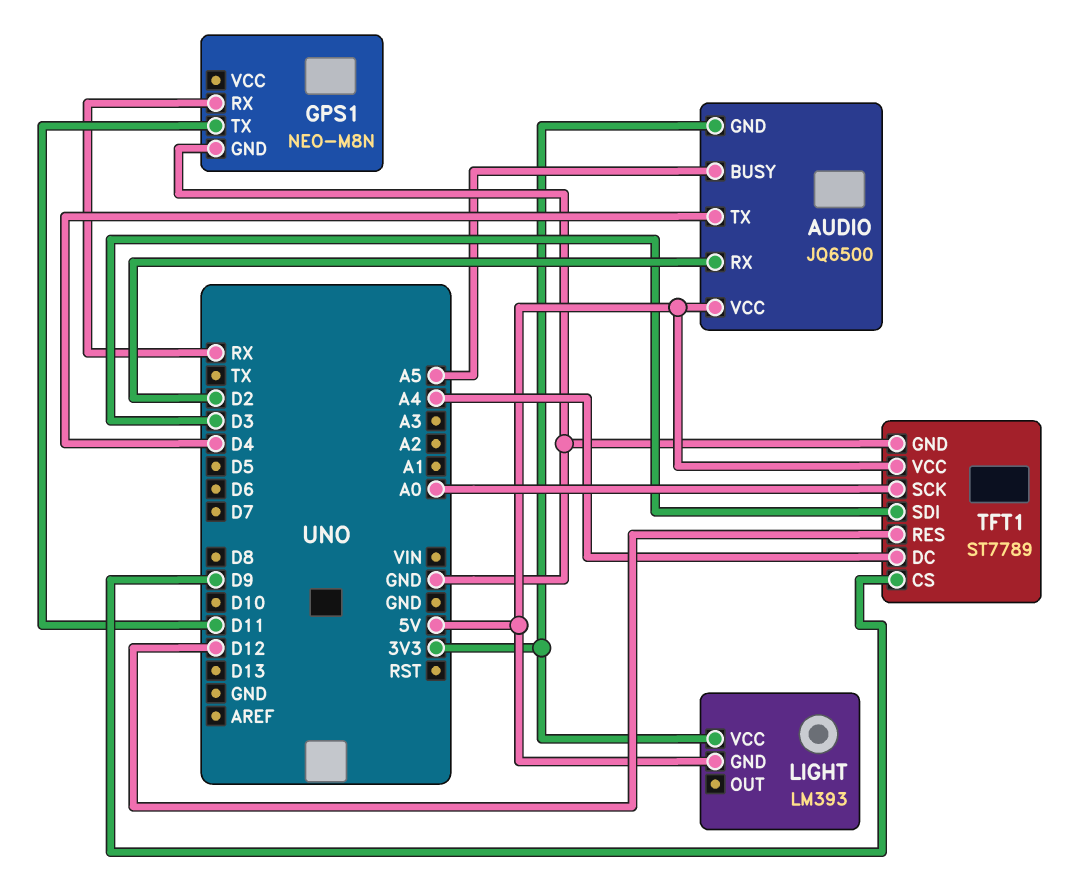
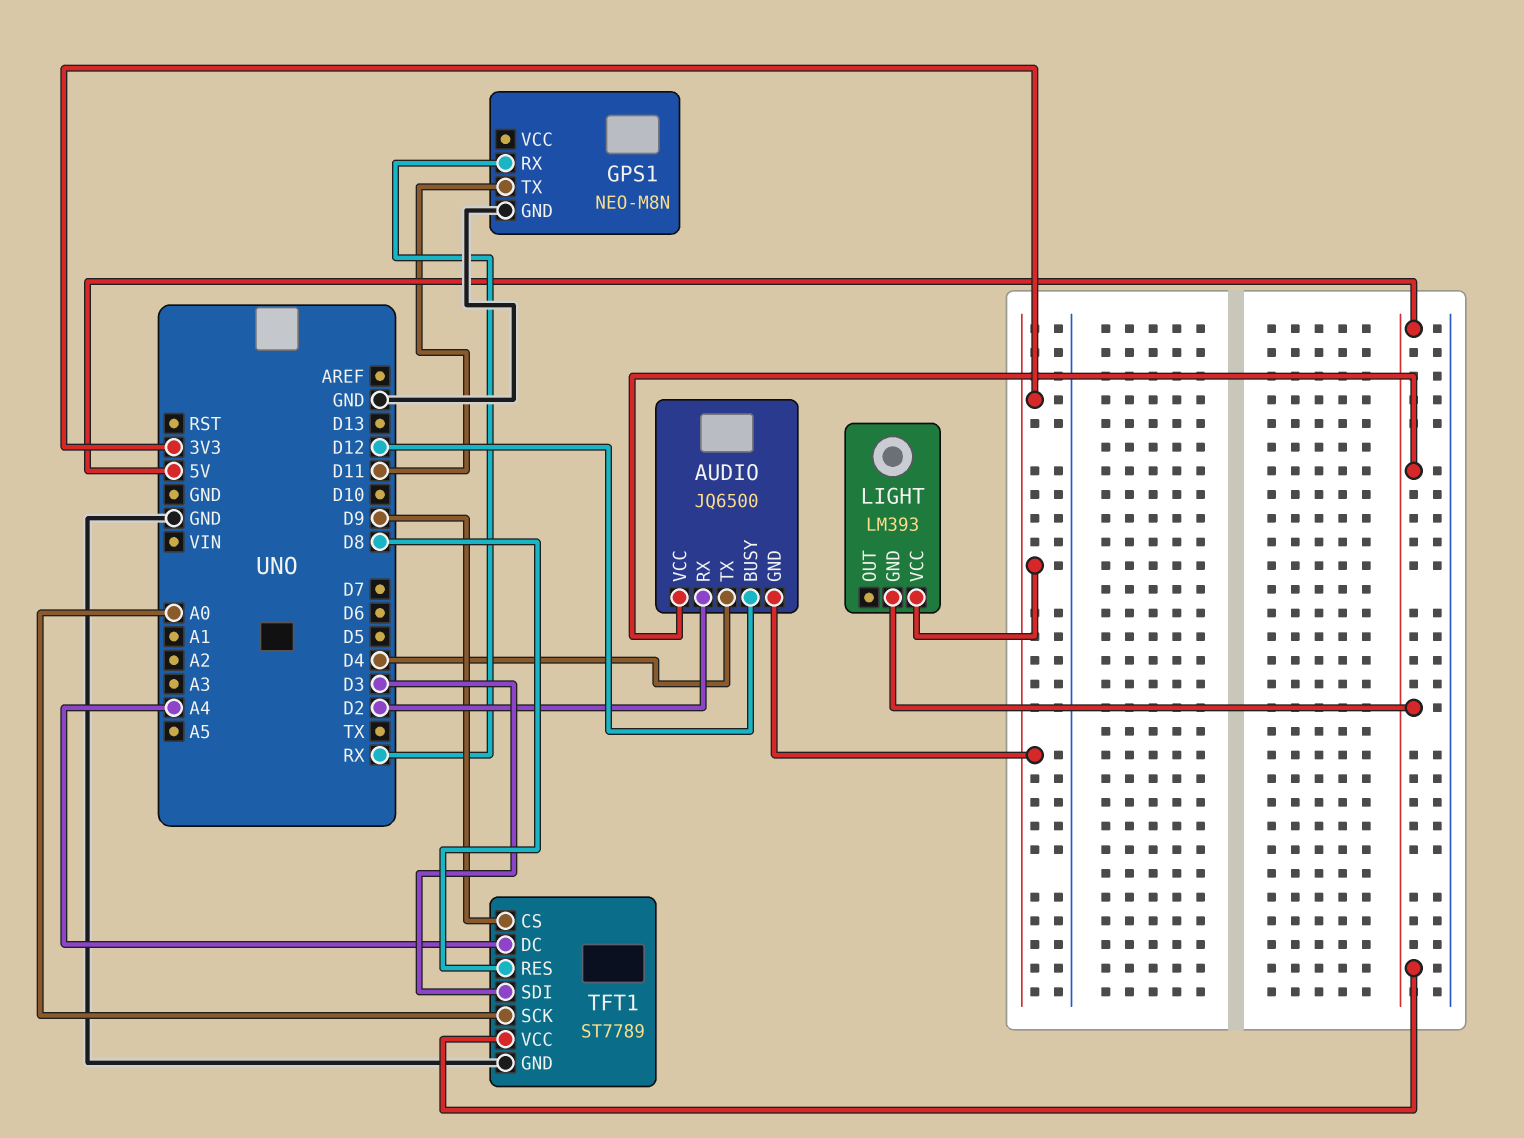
AUDIO pin BUSY: A5 -> D12
TFT1 pin RES: D12 -> D8

